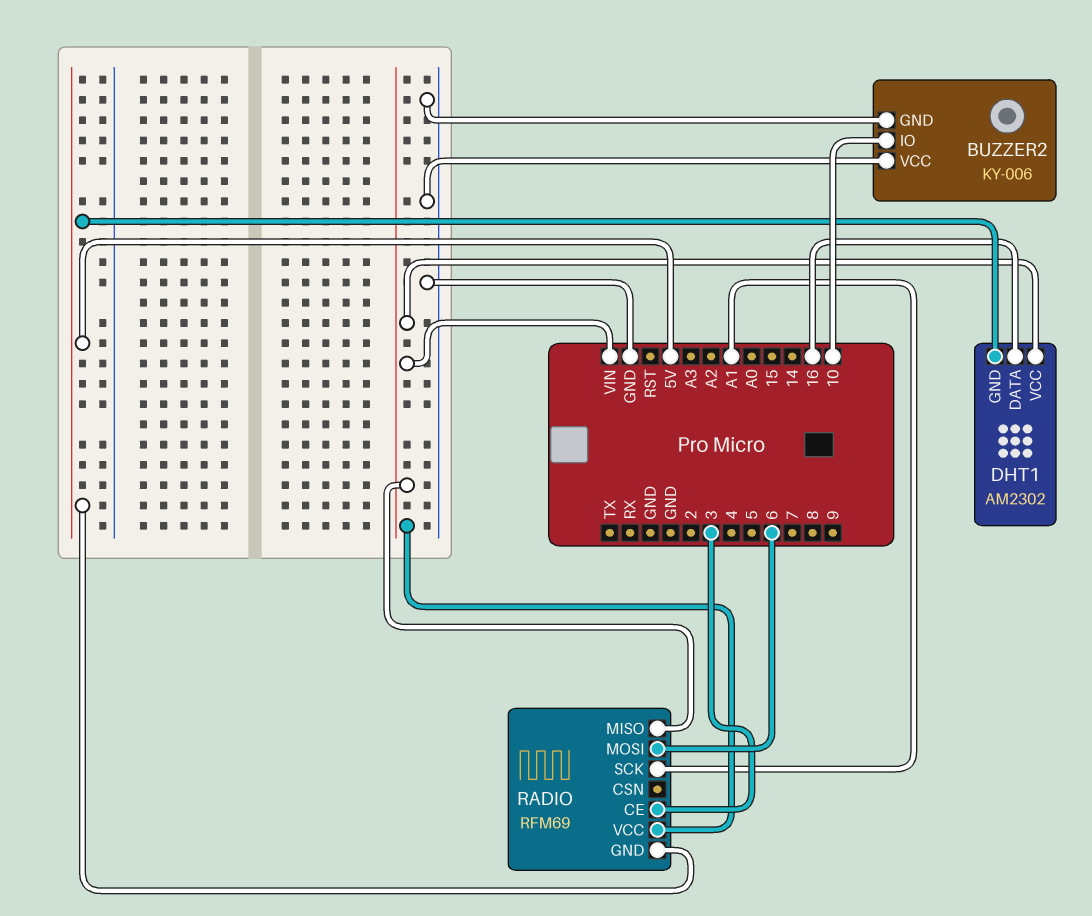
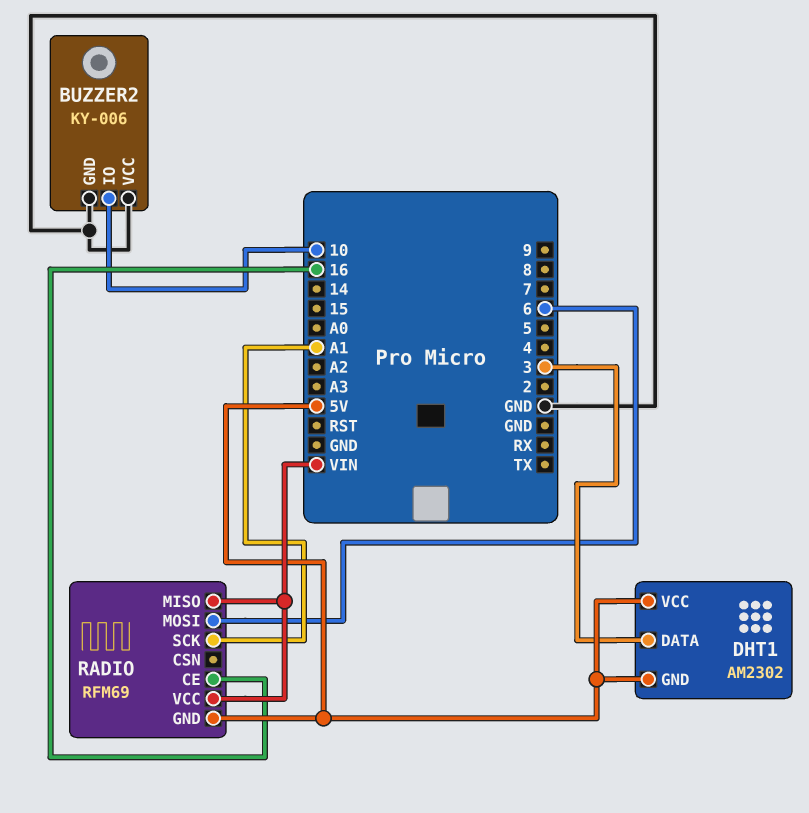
DHT1 pin DATA: 16 -> 3
DHT1 pin VCC: VIN -> 5V
RADIO pin CE: 3 -> 16

